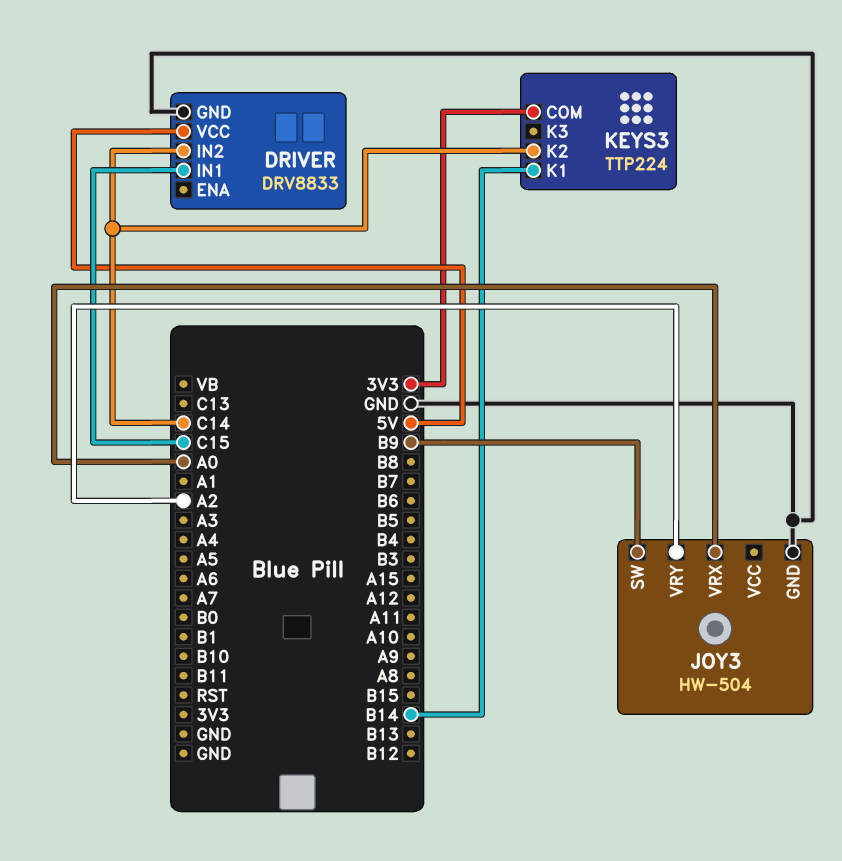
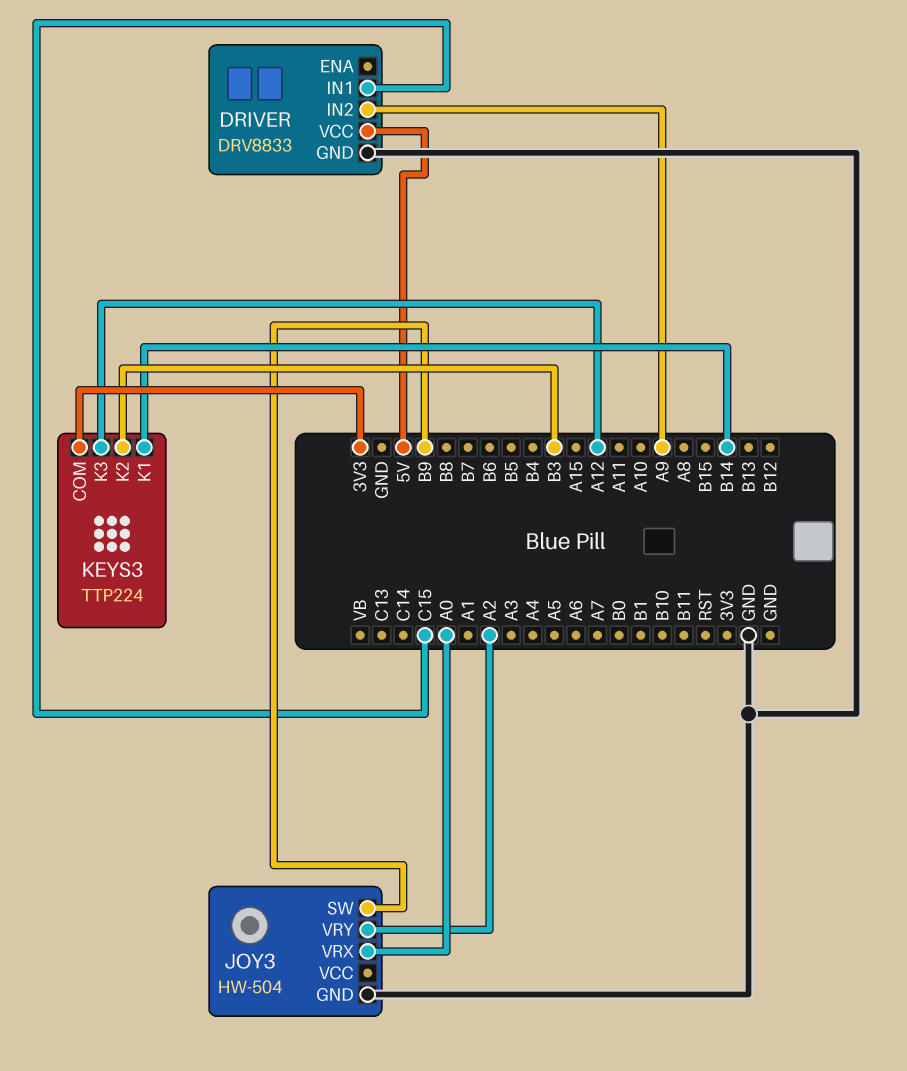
DRIVER pin IN2: C14 -> A9
KEYS3 pin K2: C14 -> B3
KEYS3 pin K3: none -> A12

